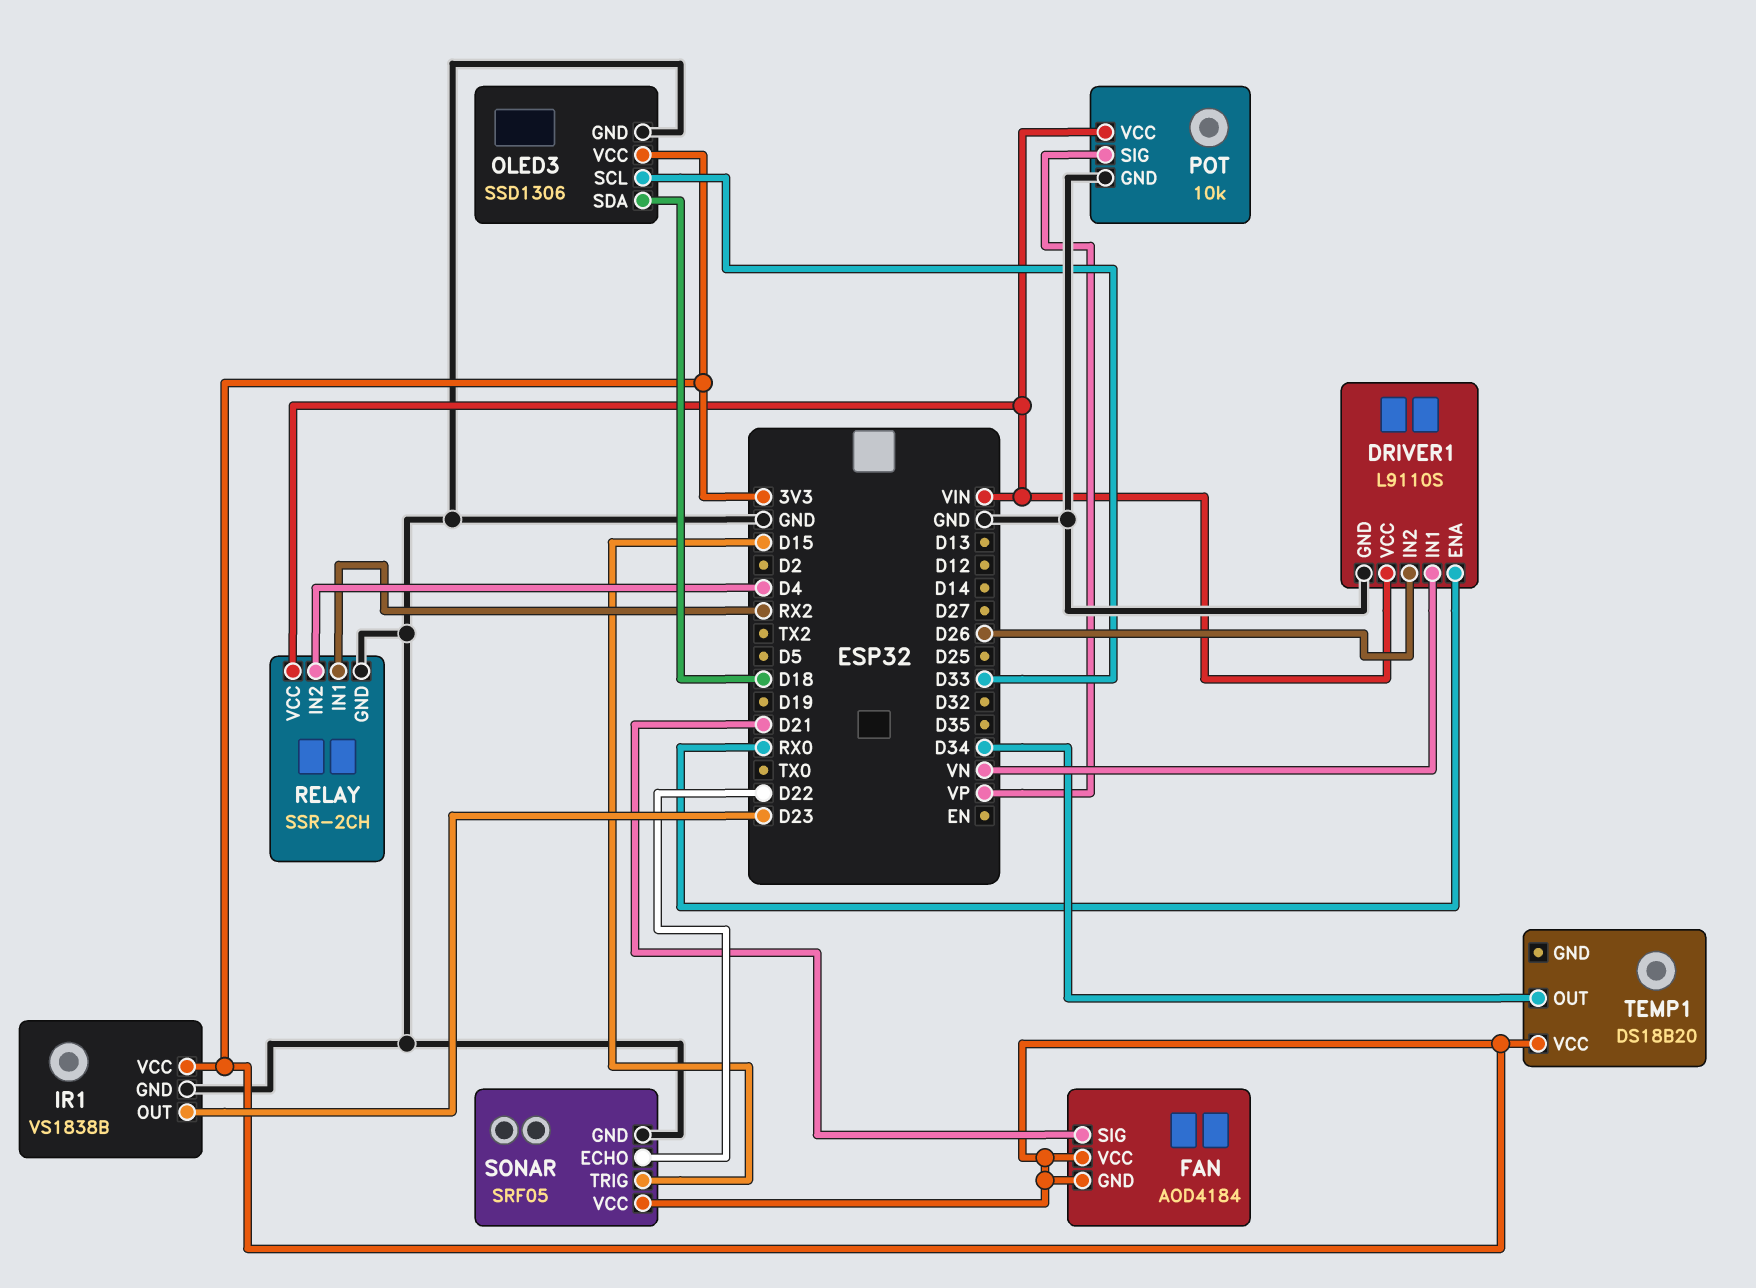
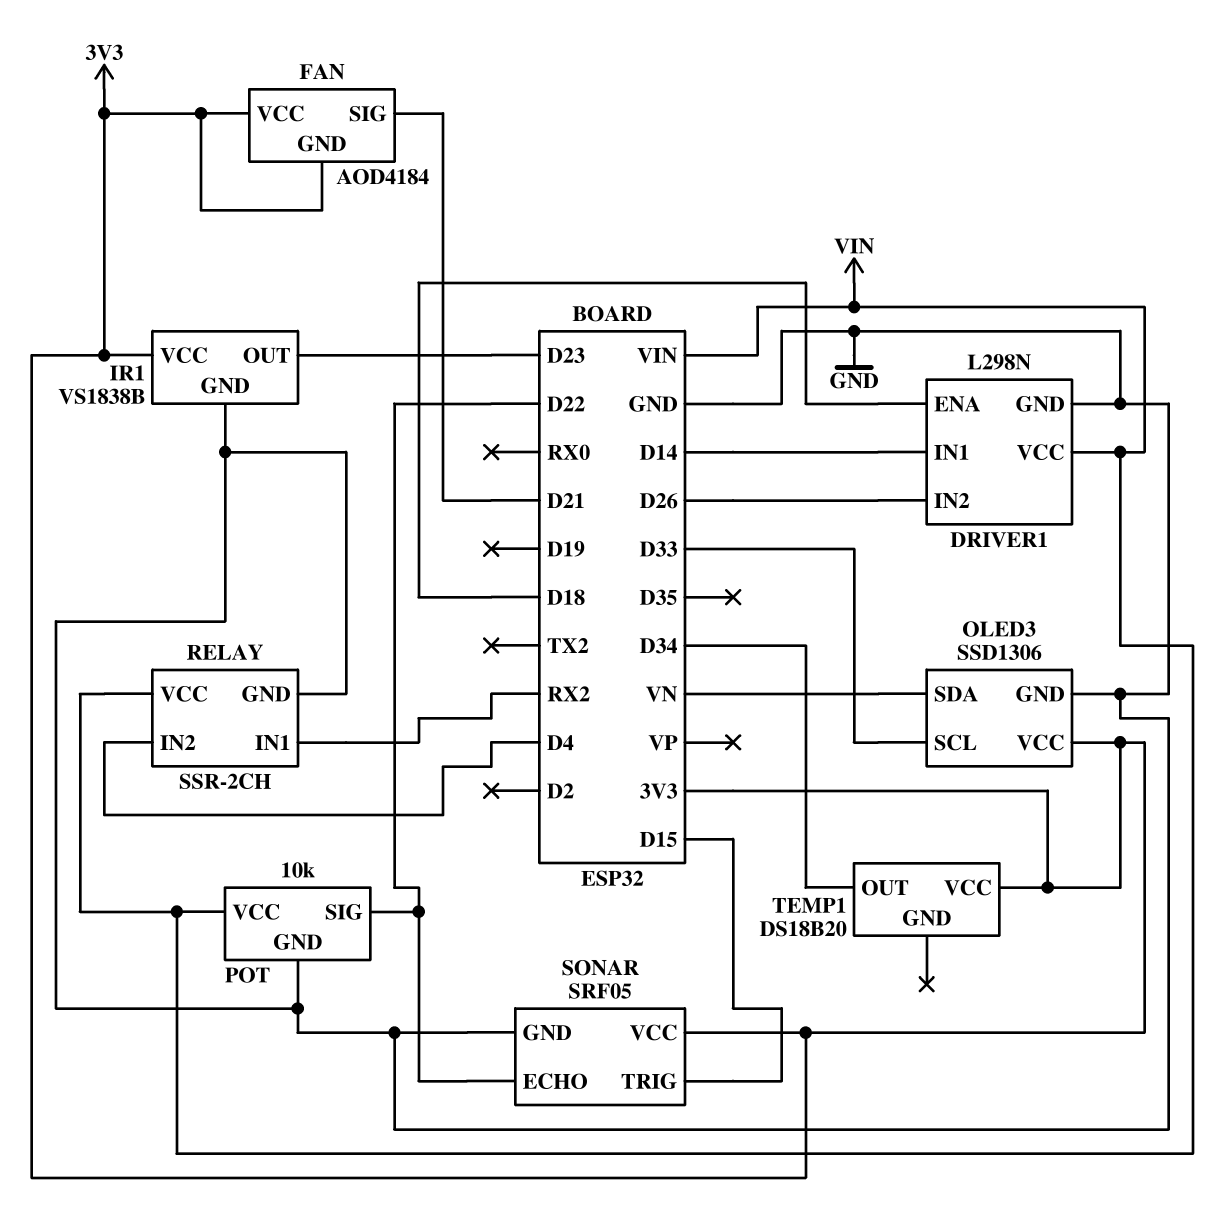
DRIVER1: L9110S -> L298N
DRIVER1 pin ENA: RX0 -> D18
DRIVER1 pin IN1: VN -> D14
OLED3 pin SDA: D18 -> VN
POT pin SIG: VP -> D22

